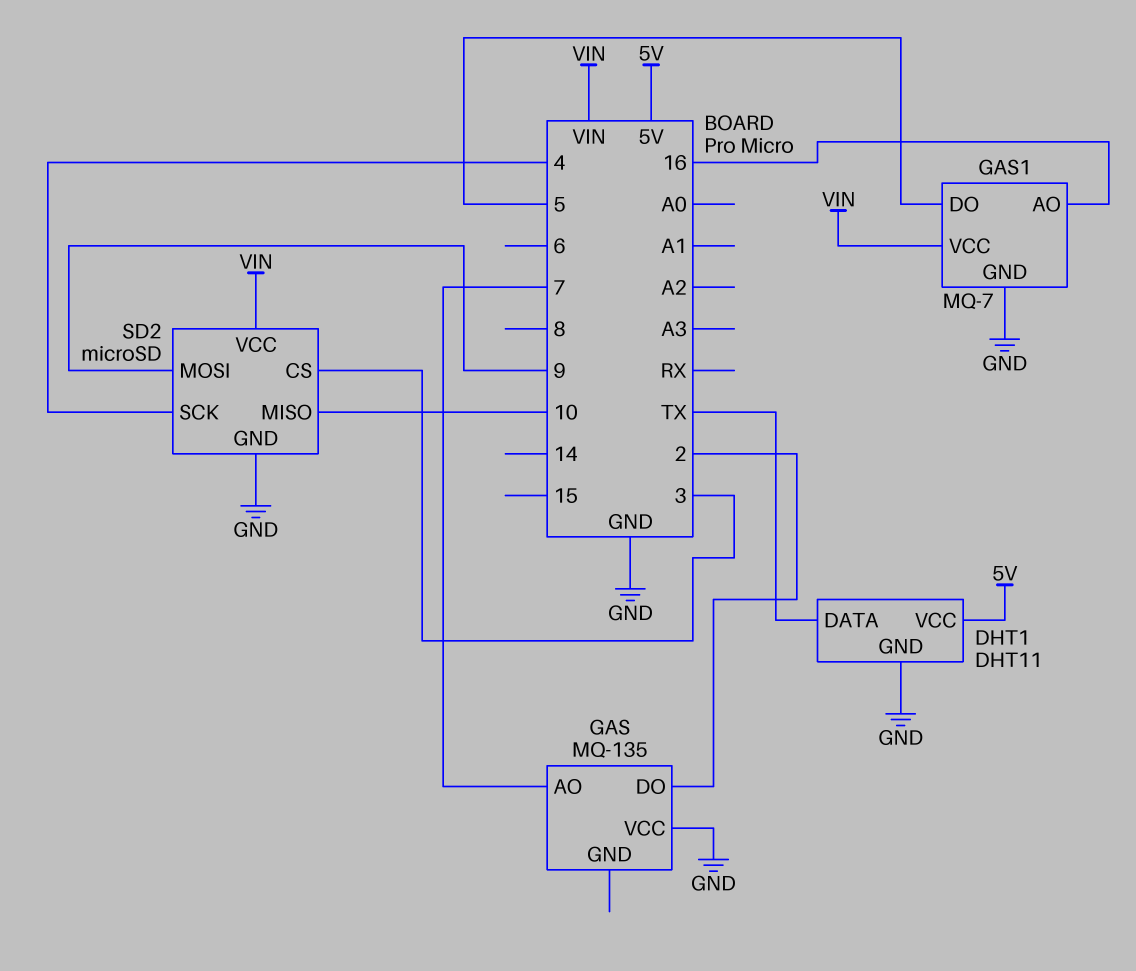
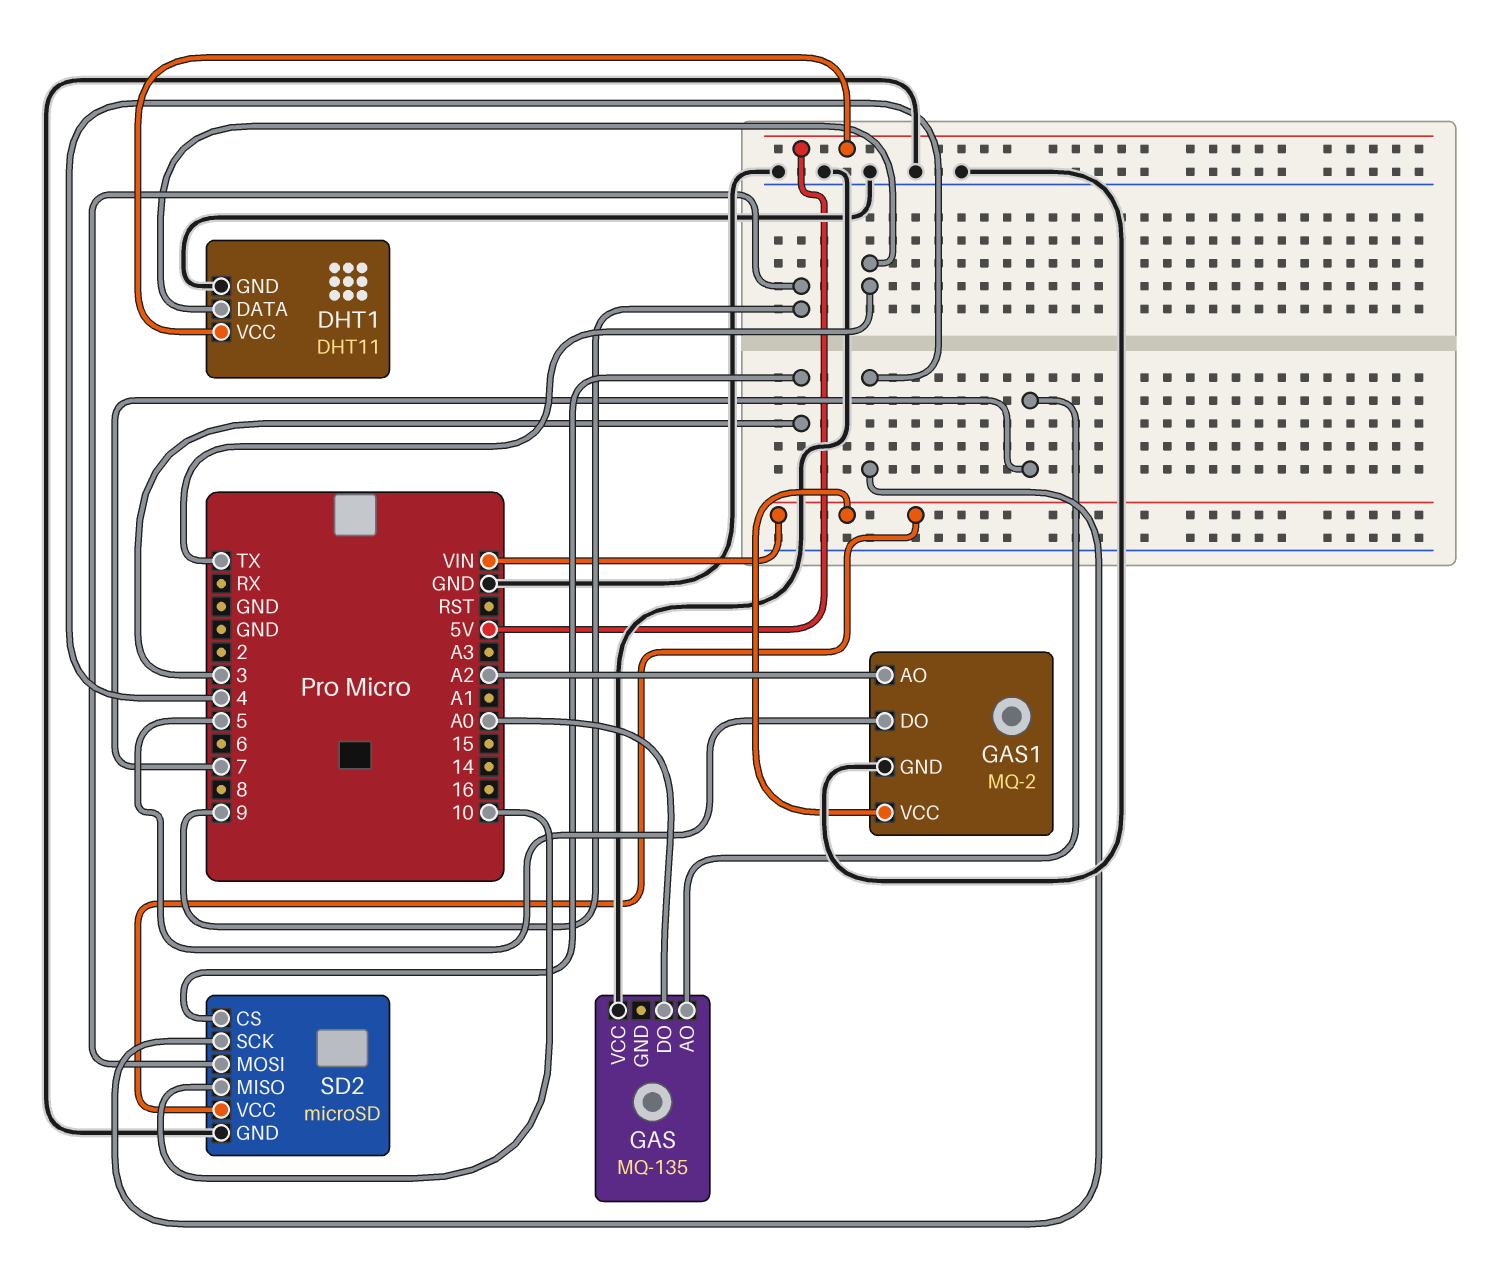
GAS pin DO: 2 -> A0
GAS1: MQ-7 -> MQ-2
GAS1 pin AO: 16 -> A2

